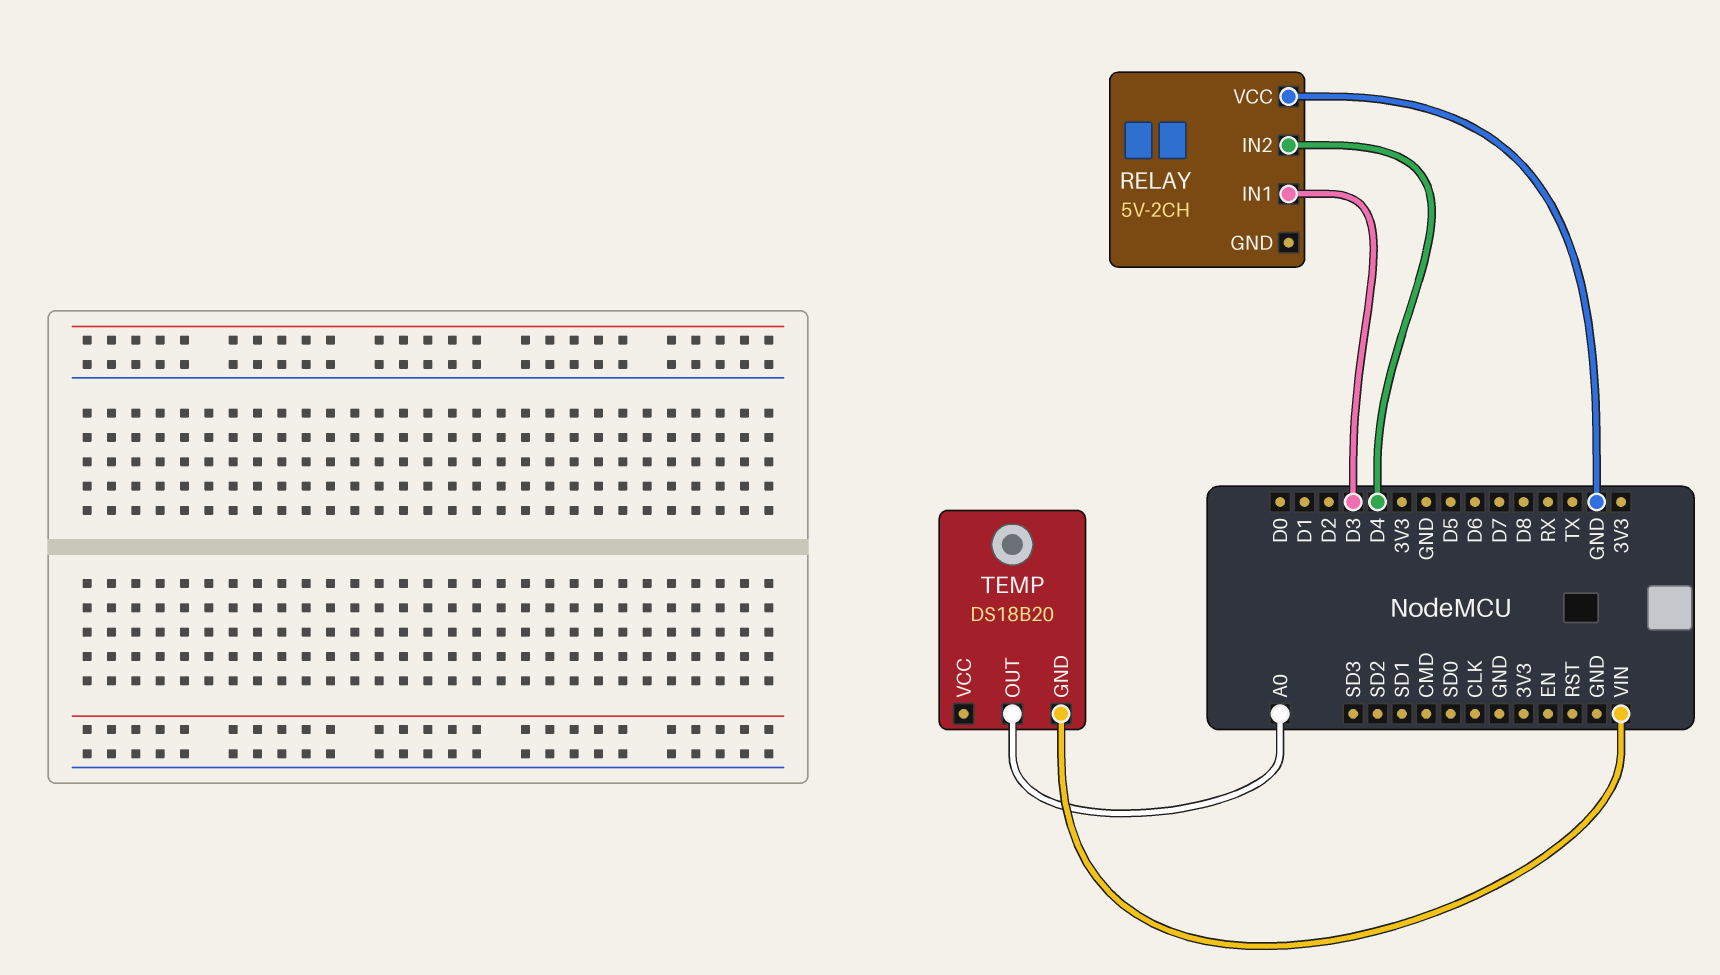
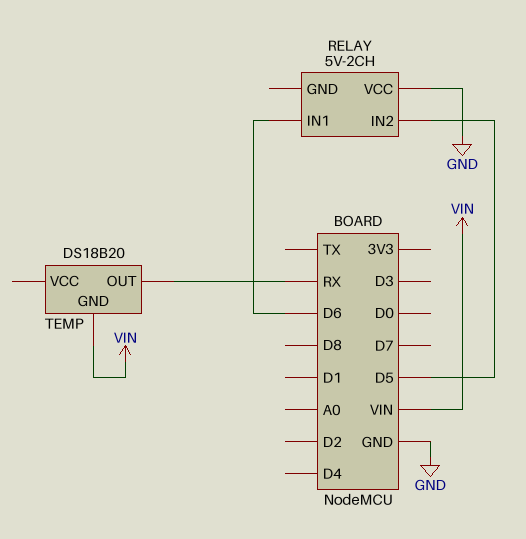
RELAY pin IN1: D3 -> D6
RELAY pin IN2: D4 -> D5
TEMP pin OUT: A0 -> RX

